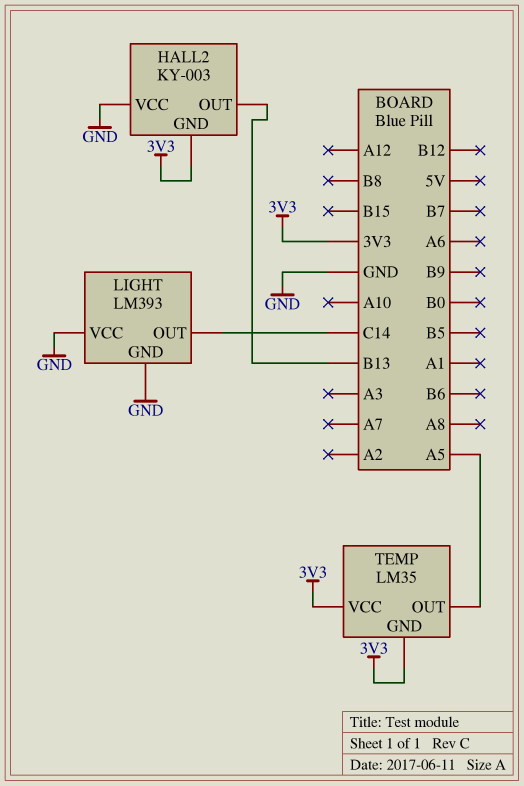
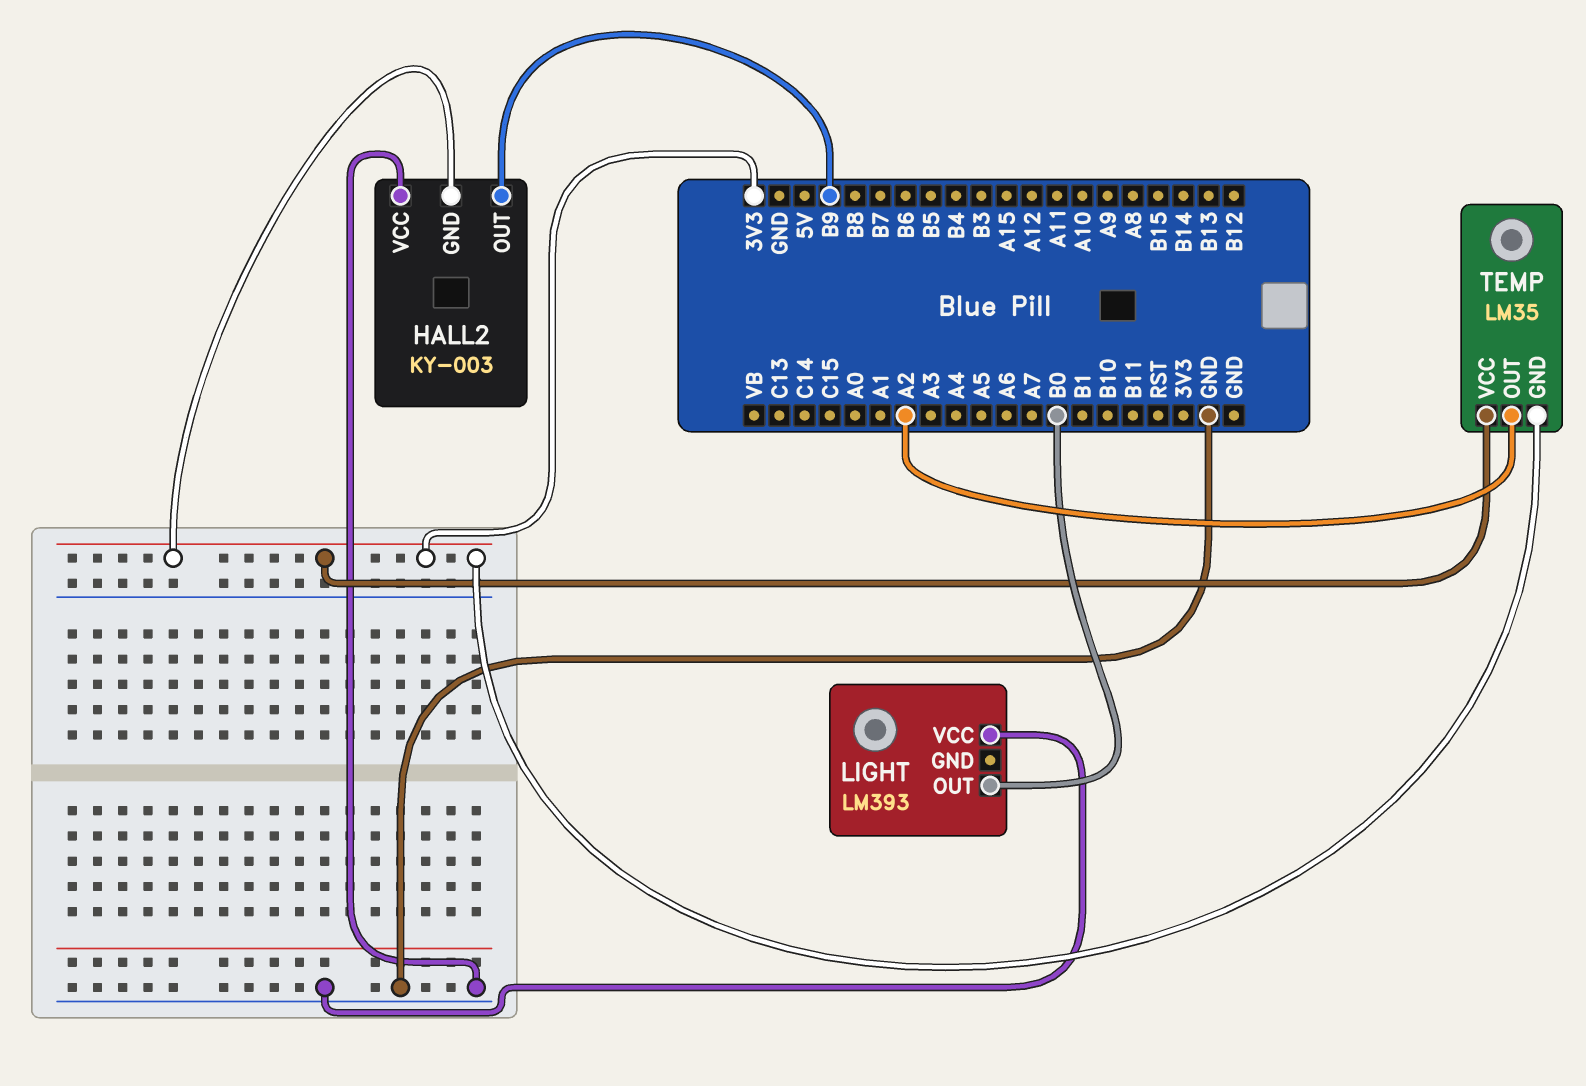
HALL2 pin OUT: B13 -> B9
LIGHT pin GND: GND -> none
LIGHT pin OUT: C14 -> B0
TEMP pin OUT: A5 -> A2

